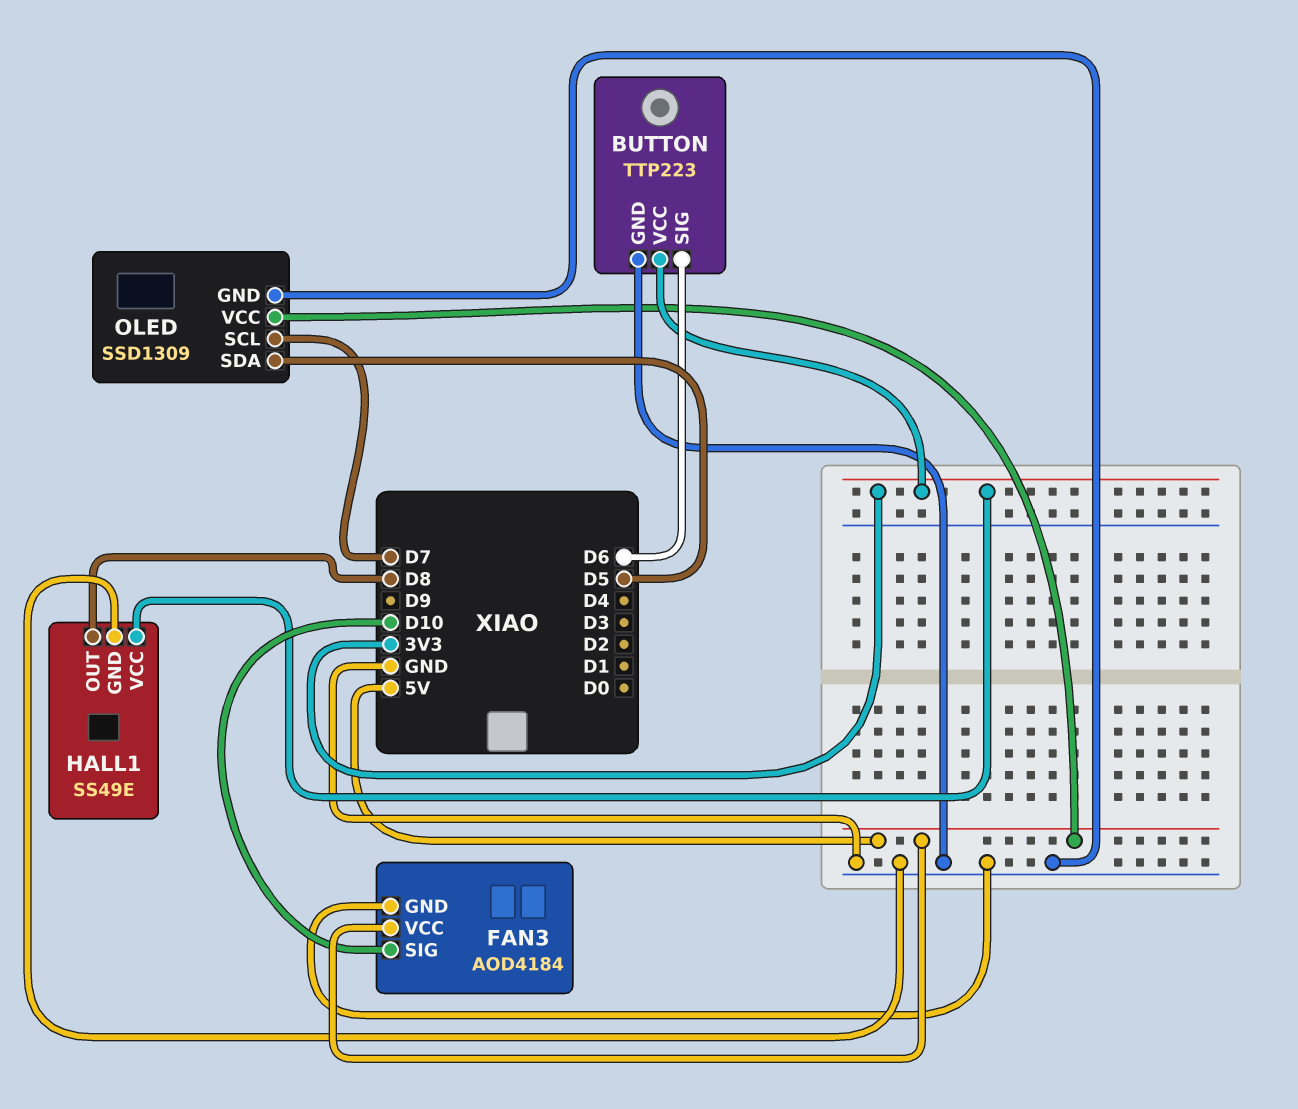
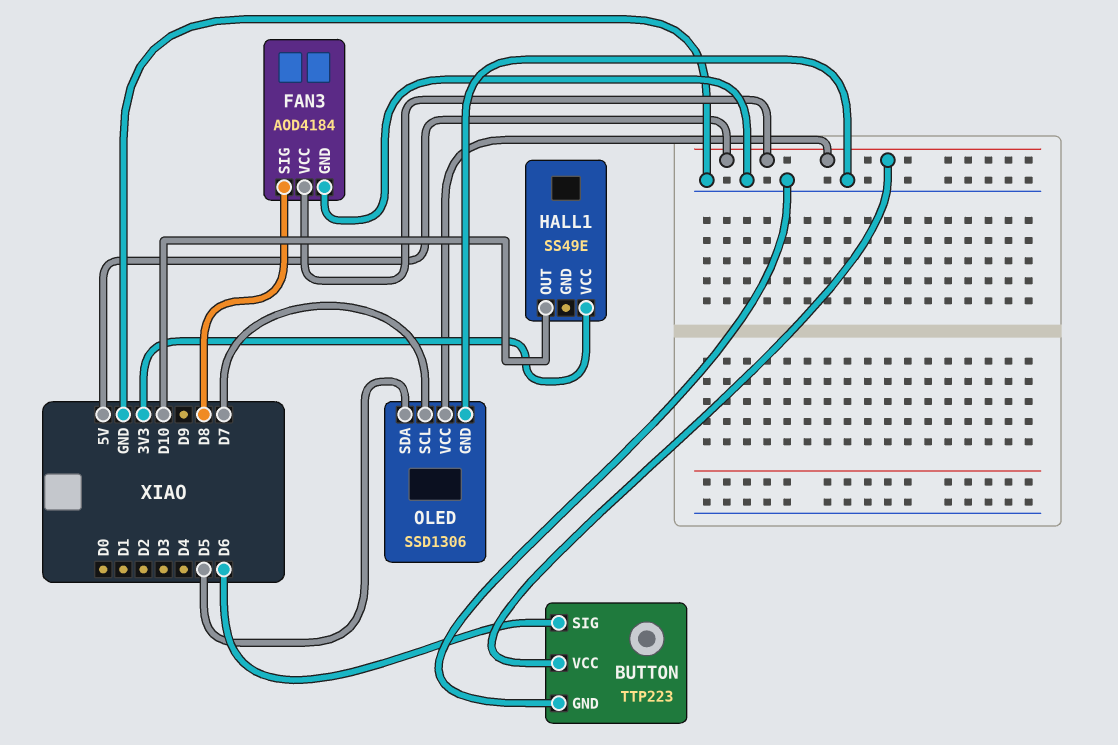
BUTTON pin VCC: 3V3 -> 5V
FAN3 pin SIG: D10 -> D8
HALL1 pin GND: GND -> none
HALL1 pin OUT: D8 -> D10
OLED: SSD1309 -> SSD1306

